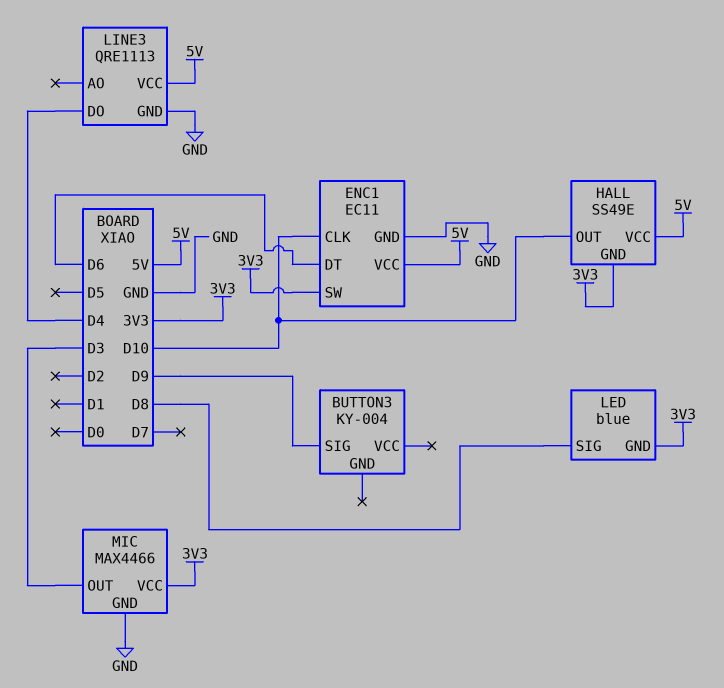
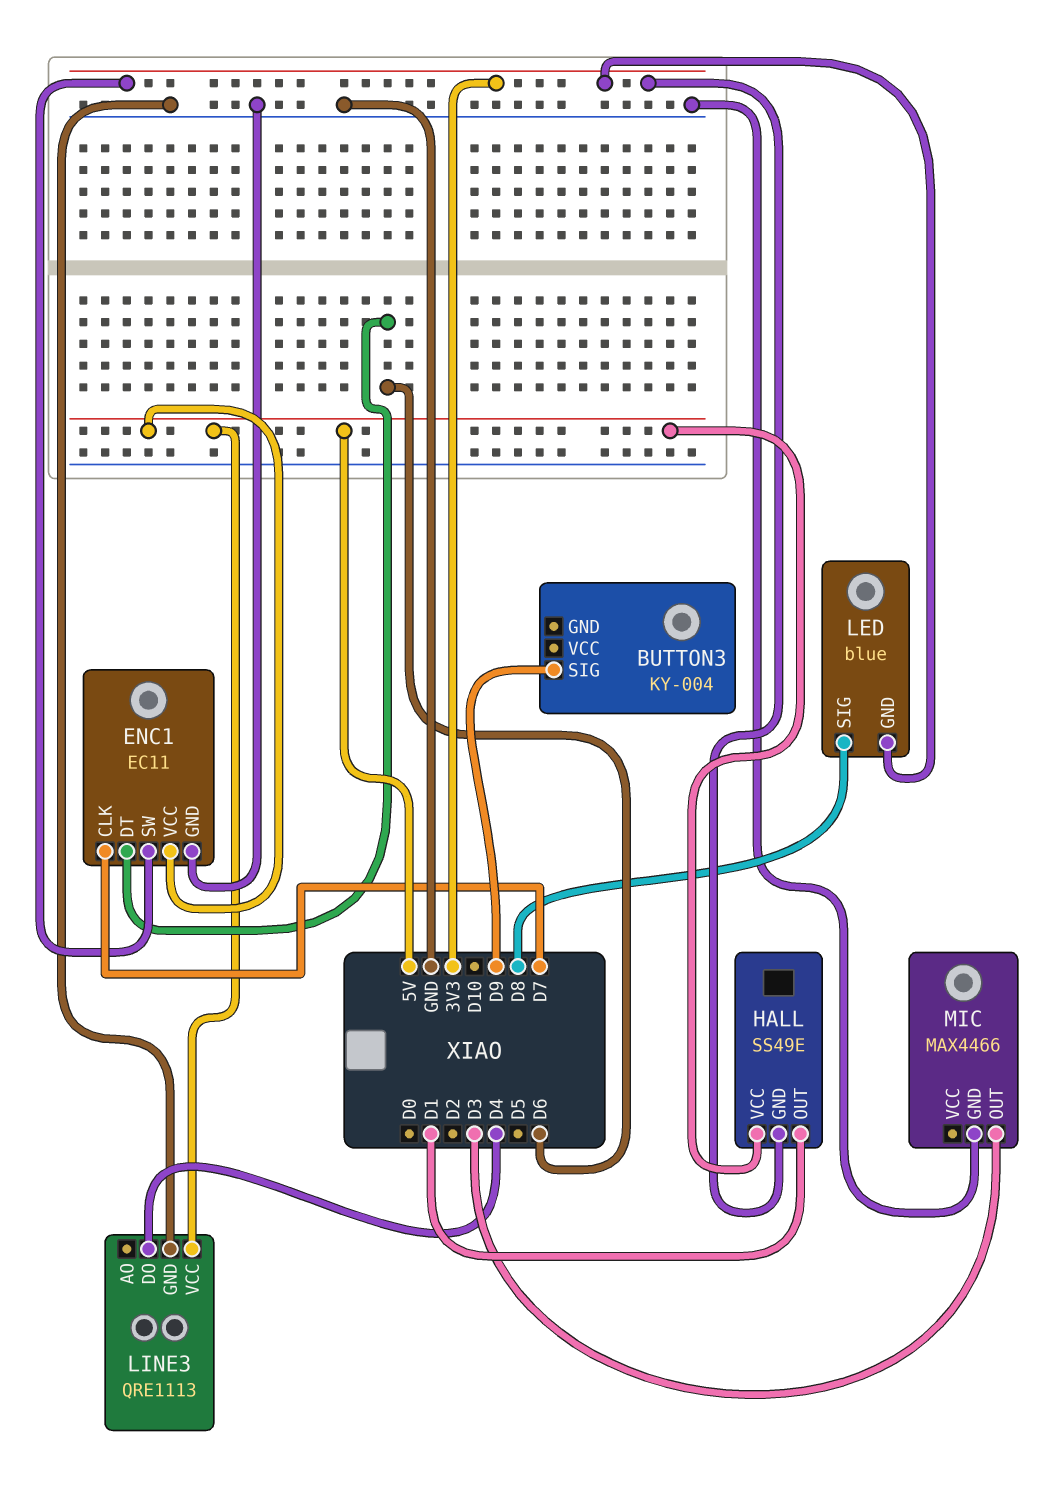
ENC1 pin CLK: D10 -> D7
HALL pin OUT: D10 -> D1
MIC pin VCC: 3V3 -> none

